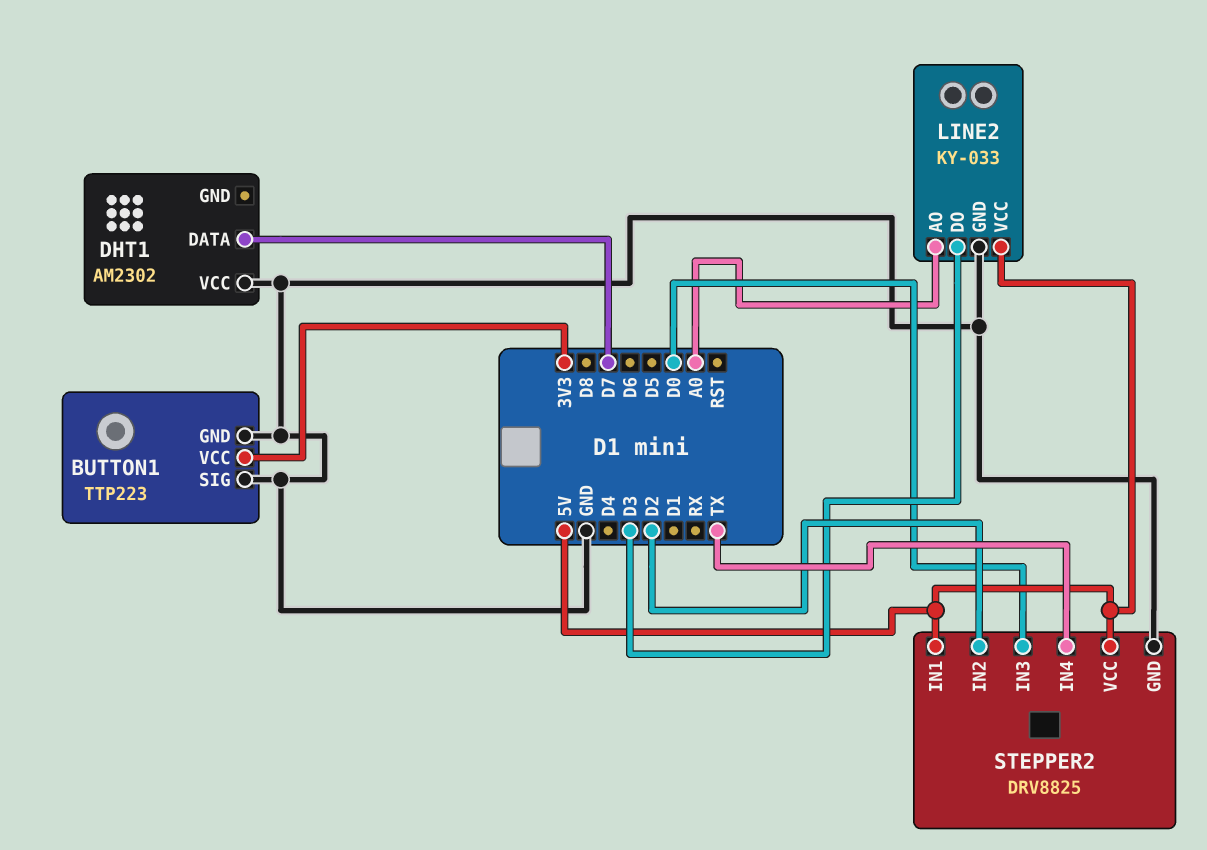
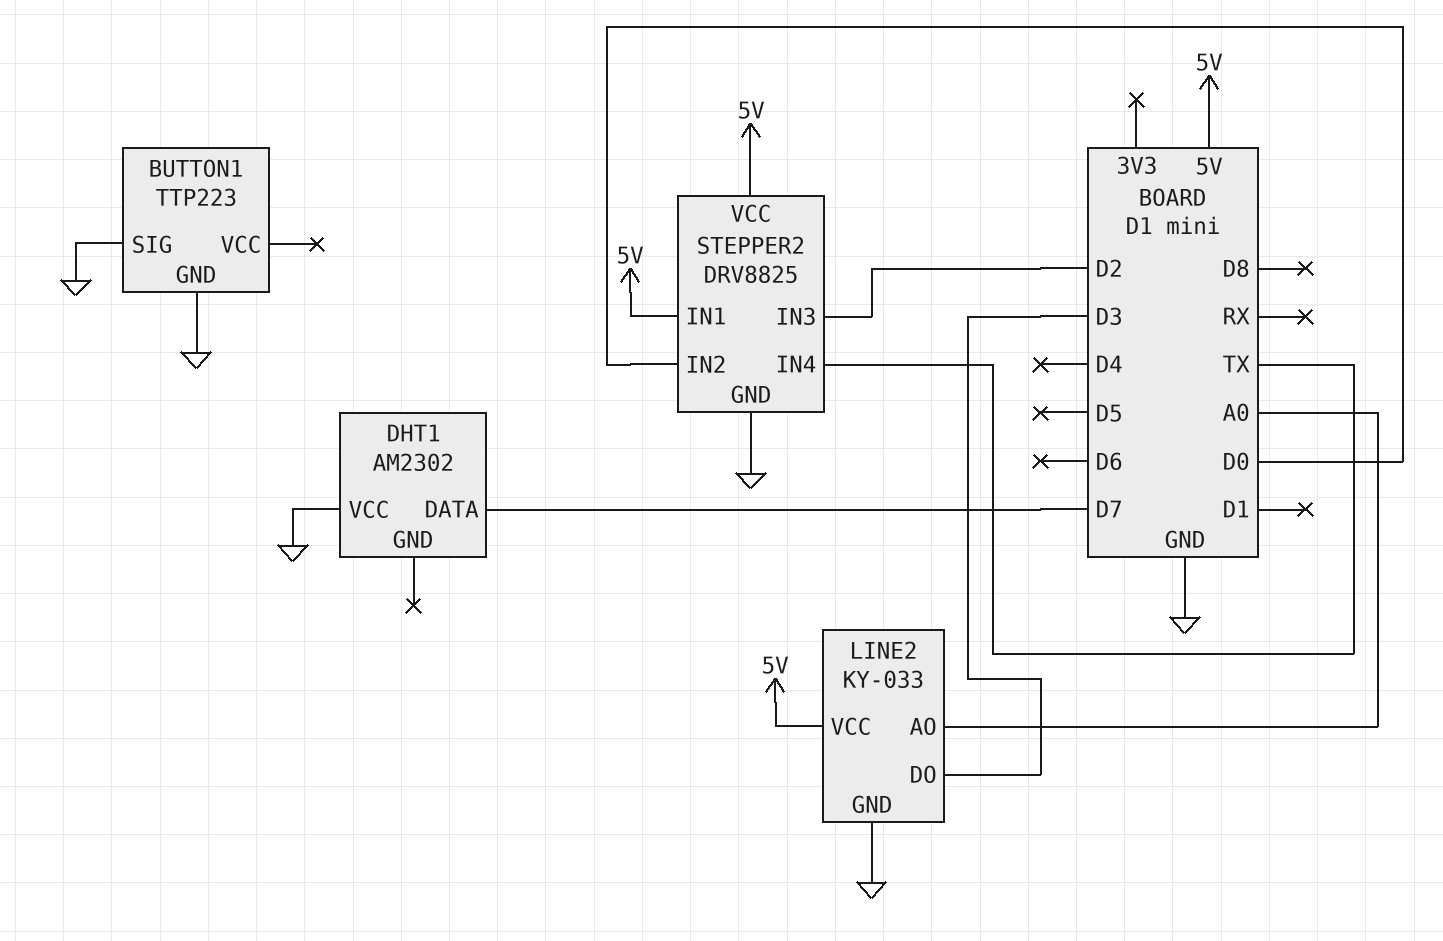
BUTTON1 pin VCC: 3V3 -> none
STEPPER2 pin IN2: D2 -> D0
STEPPER2 pin IN3: D0 -> D2

